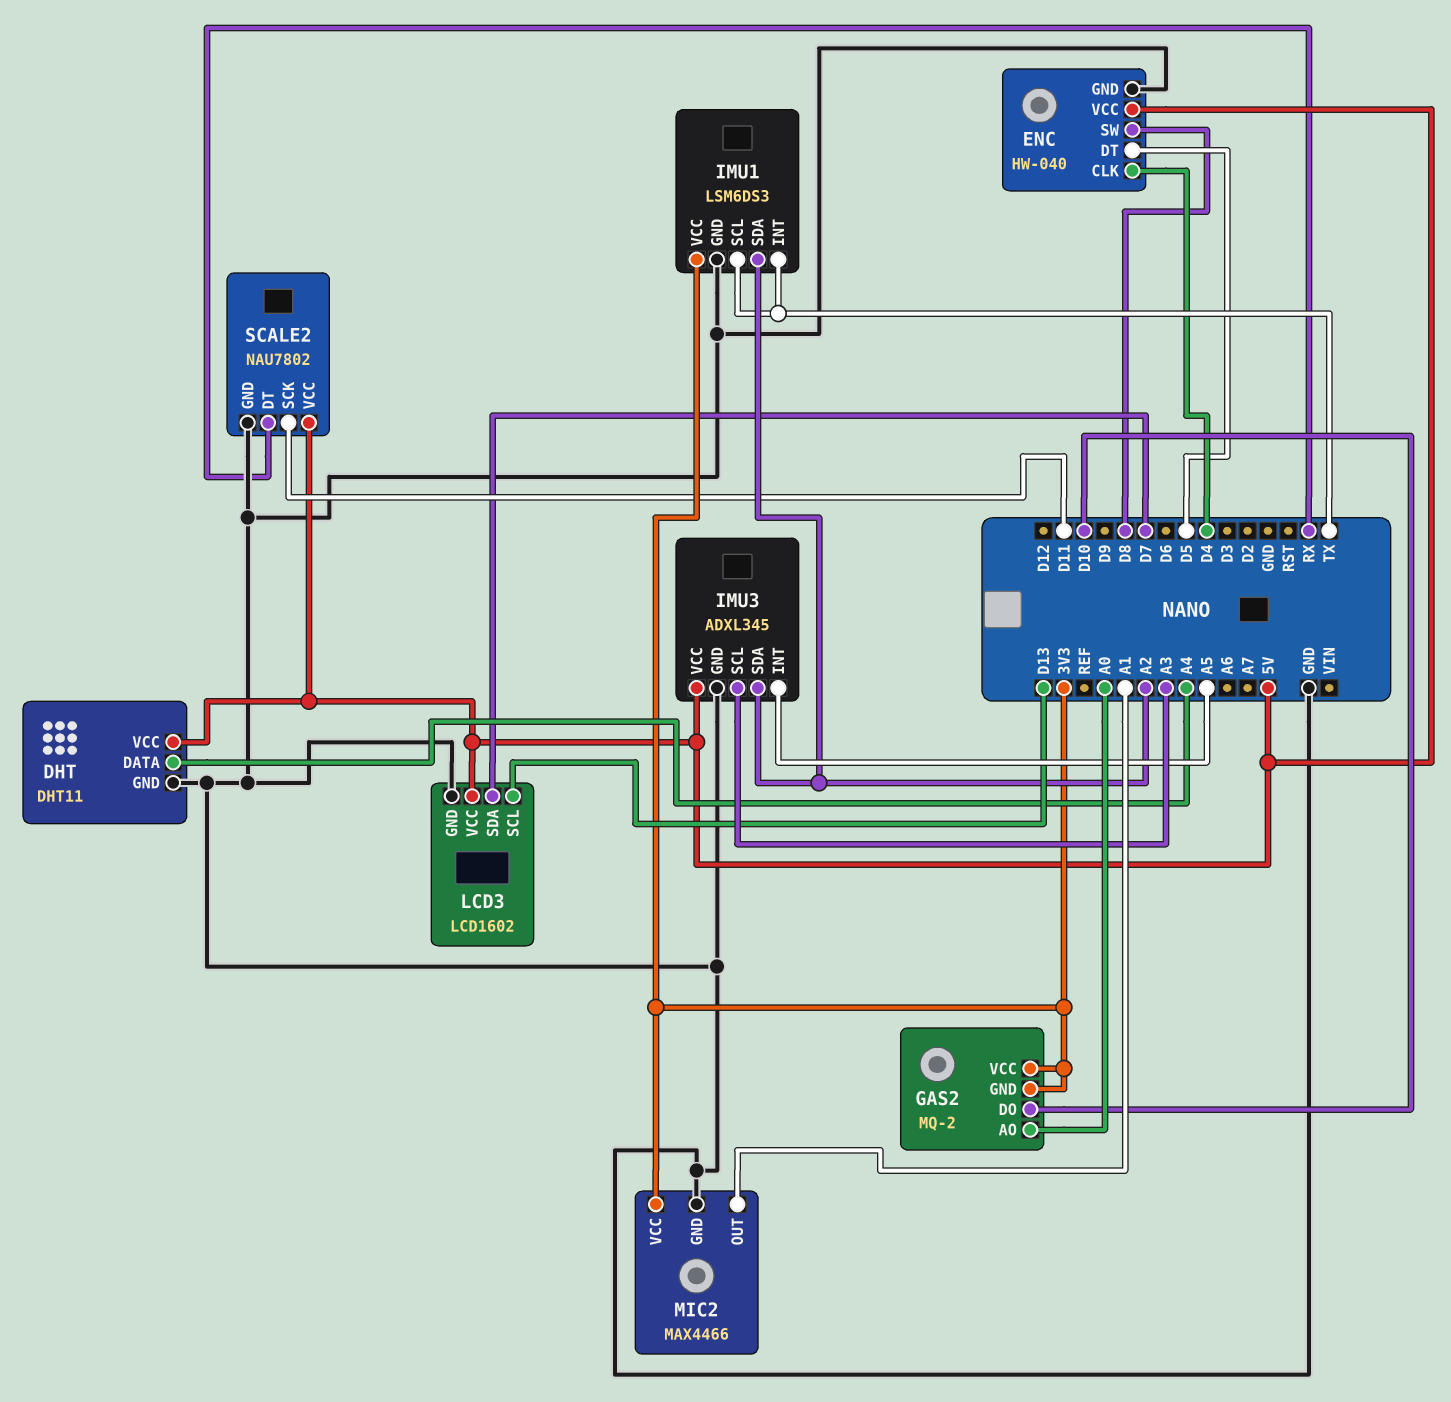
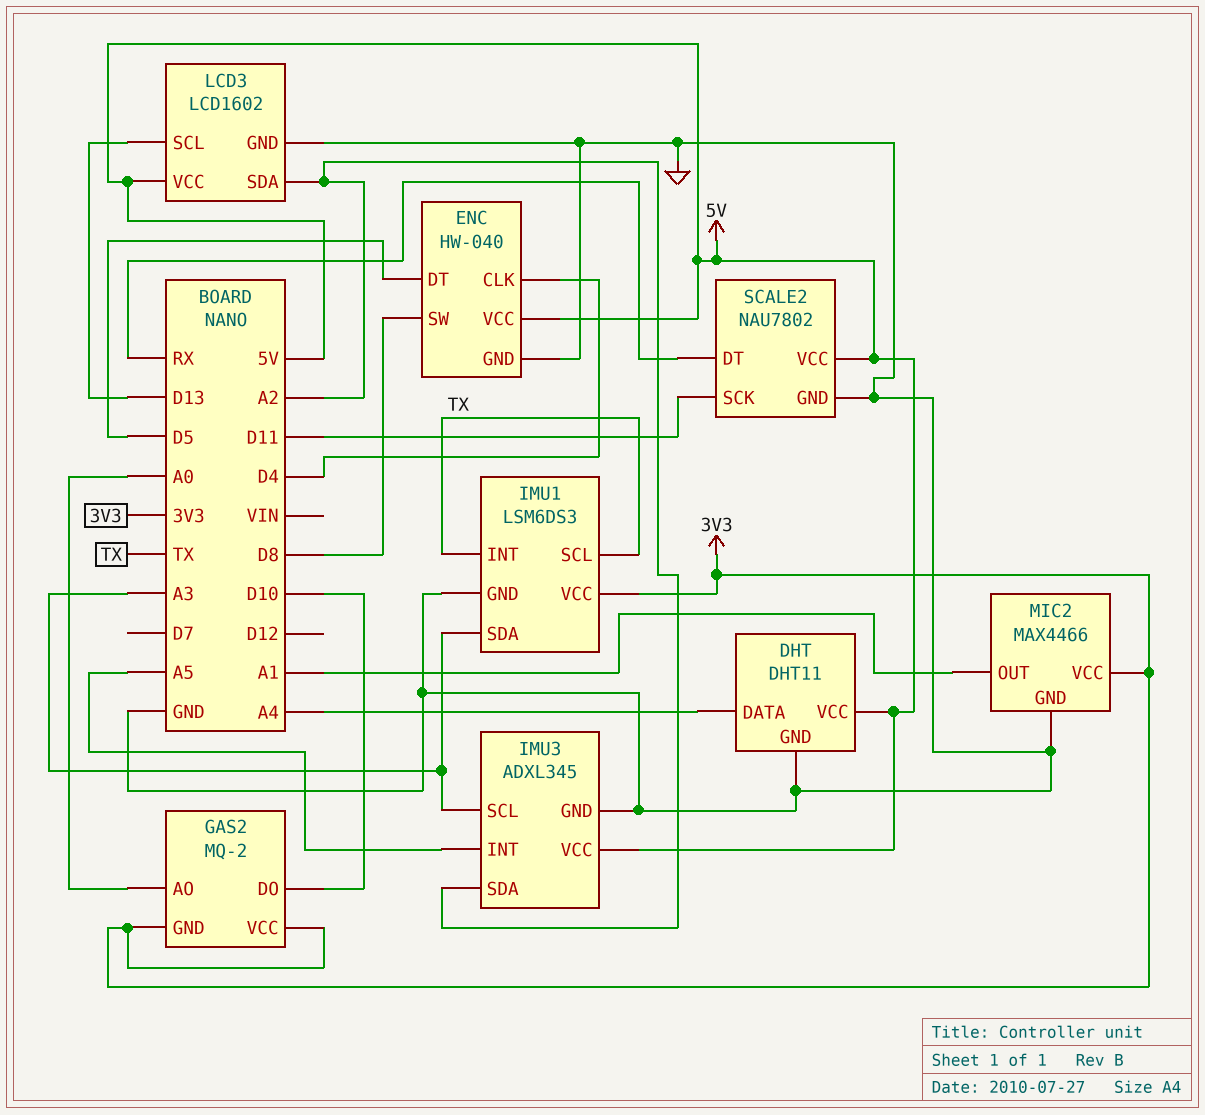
IMU1 pin SDA: A2 -> A3
LCD3 pin SDA: D7 -> A2

